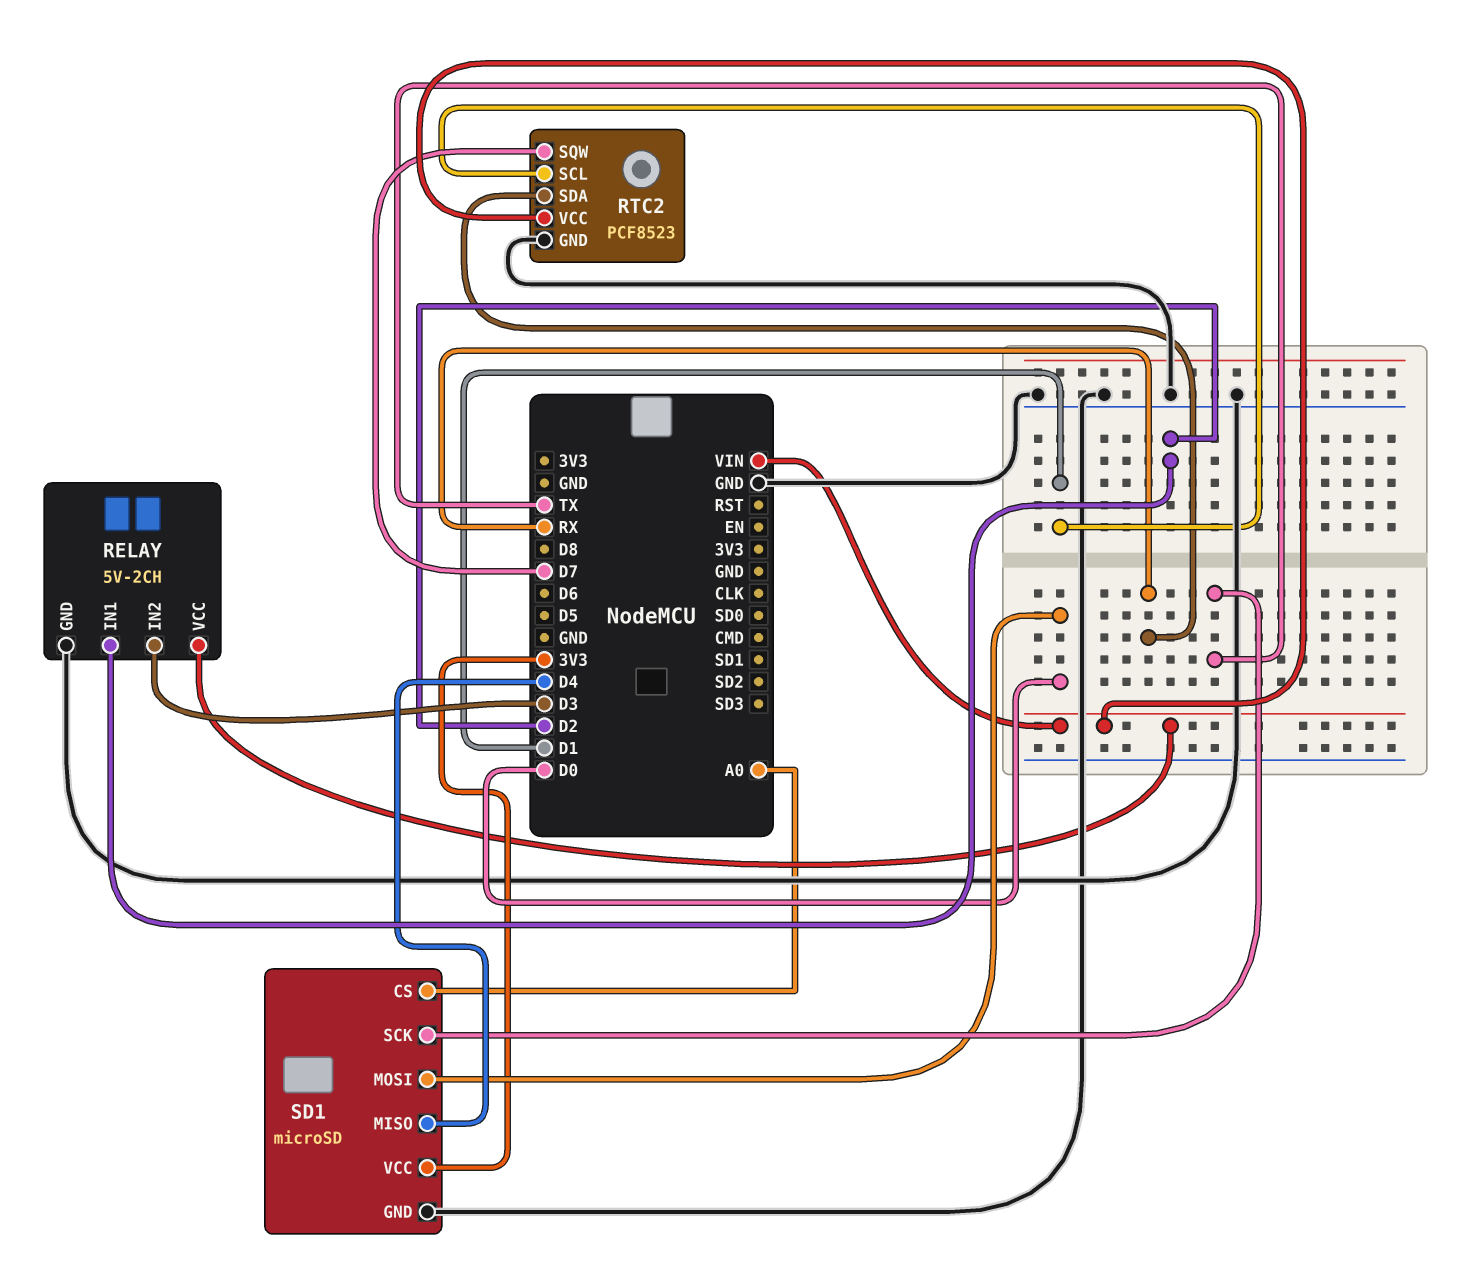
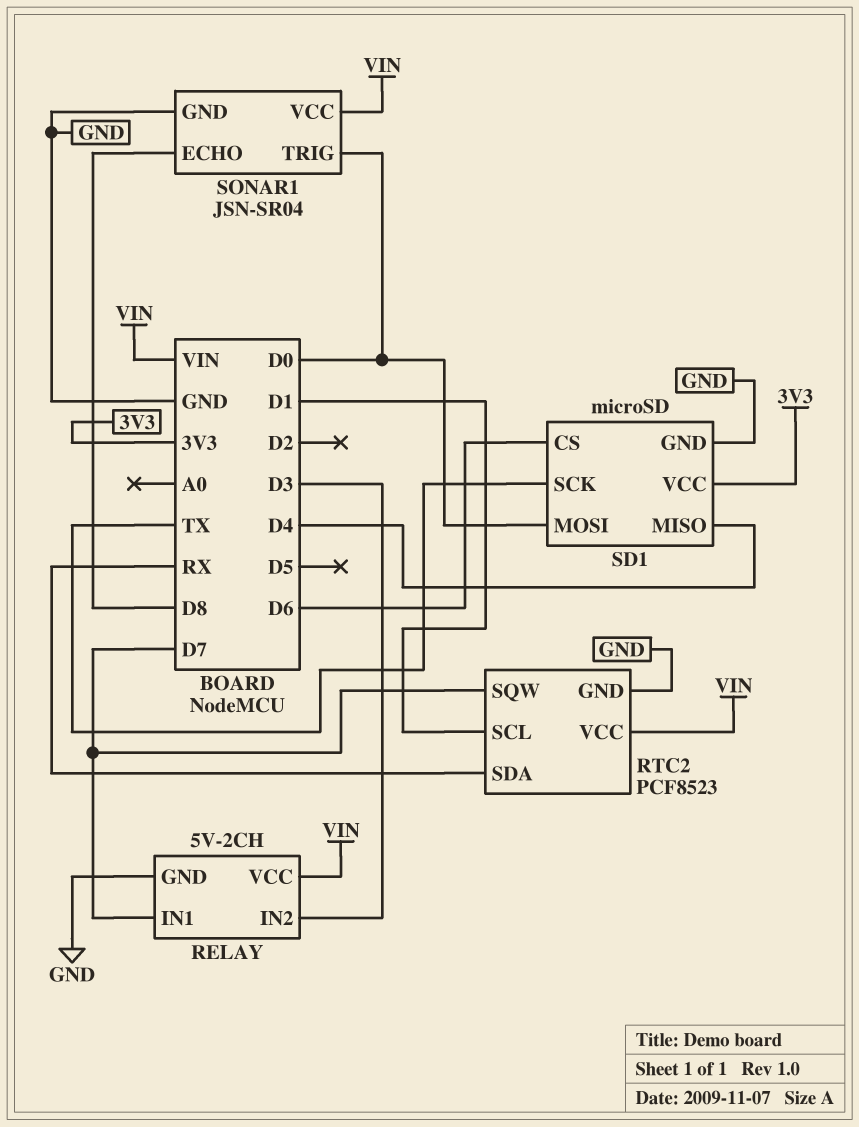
RELAY pin IN1: D2 -> D7
SD1 pin CS: A0 -> D6
SONAR1: none -> JSN-SR04
SONAR1 pin ECHO: none -> D8
SONAR1 pin GND: none -> GND
SONAR1 pin TRIG: none -> D0
SONAR1 pin VCC: none -> VIN

